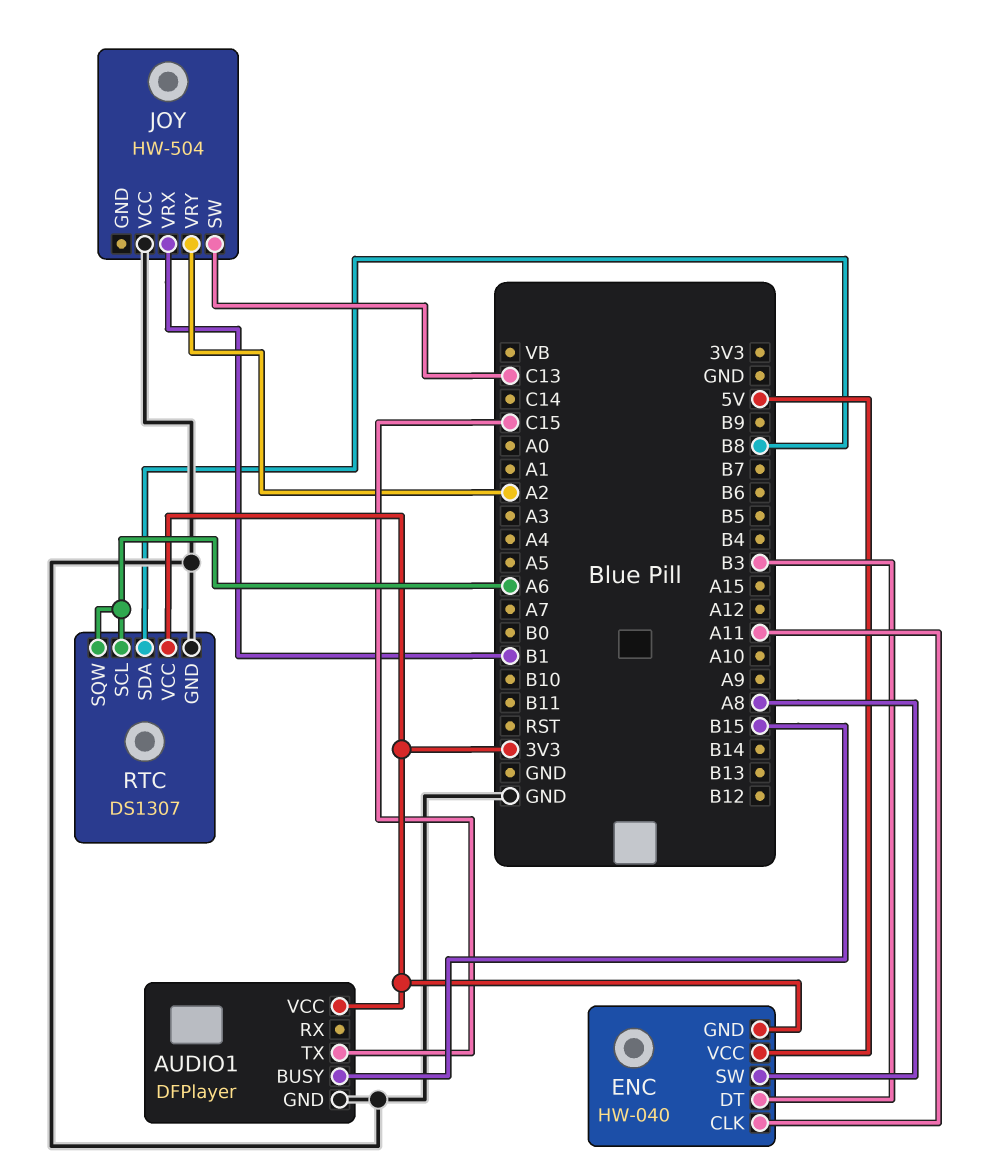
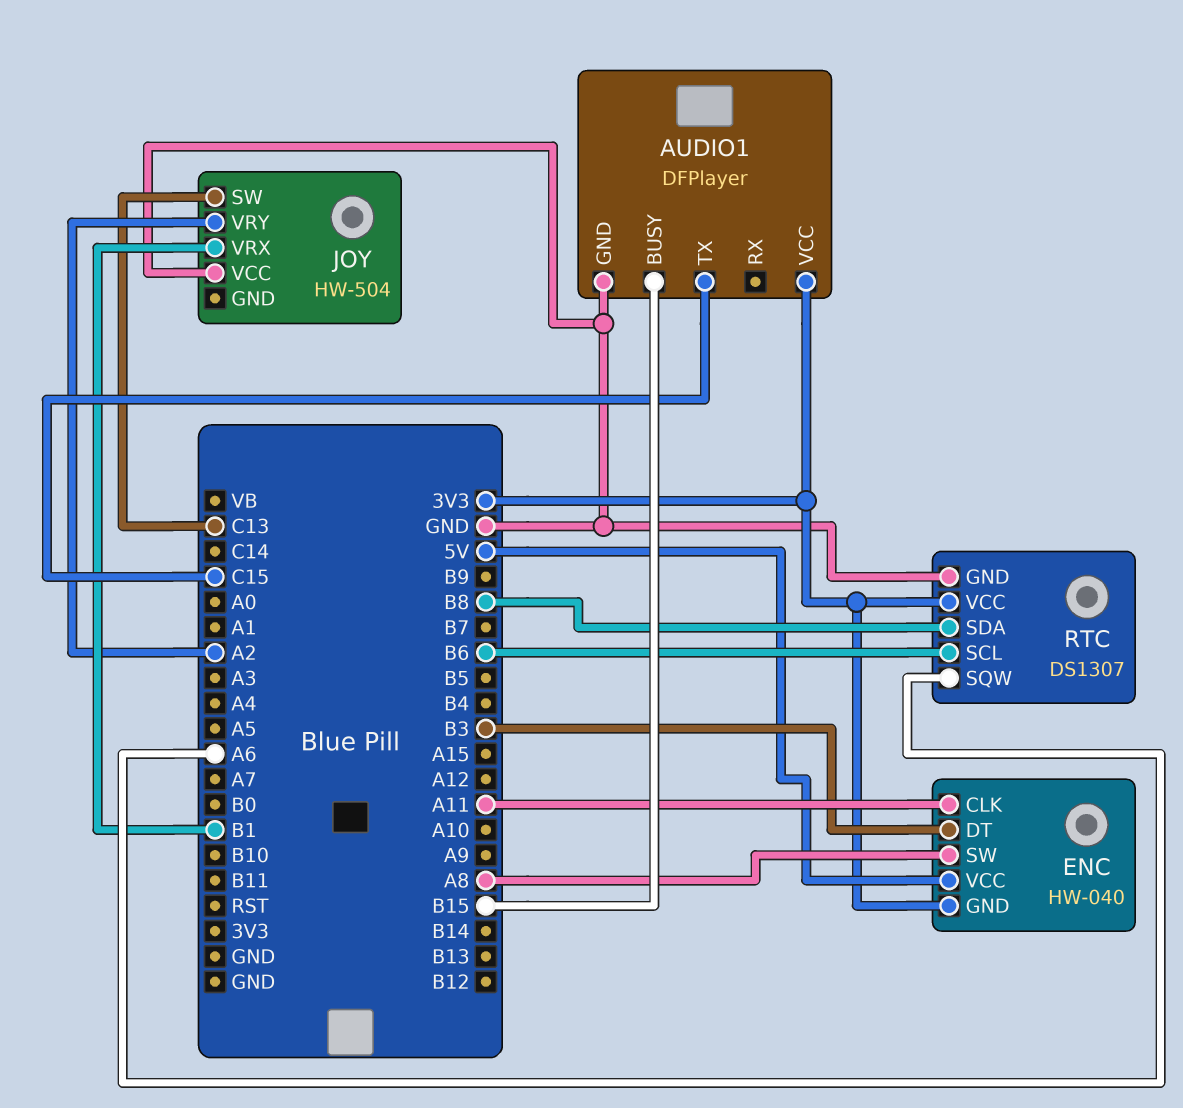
RTC pin SCL: A6 -> B6

